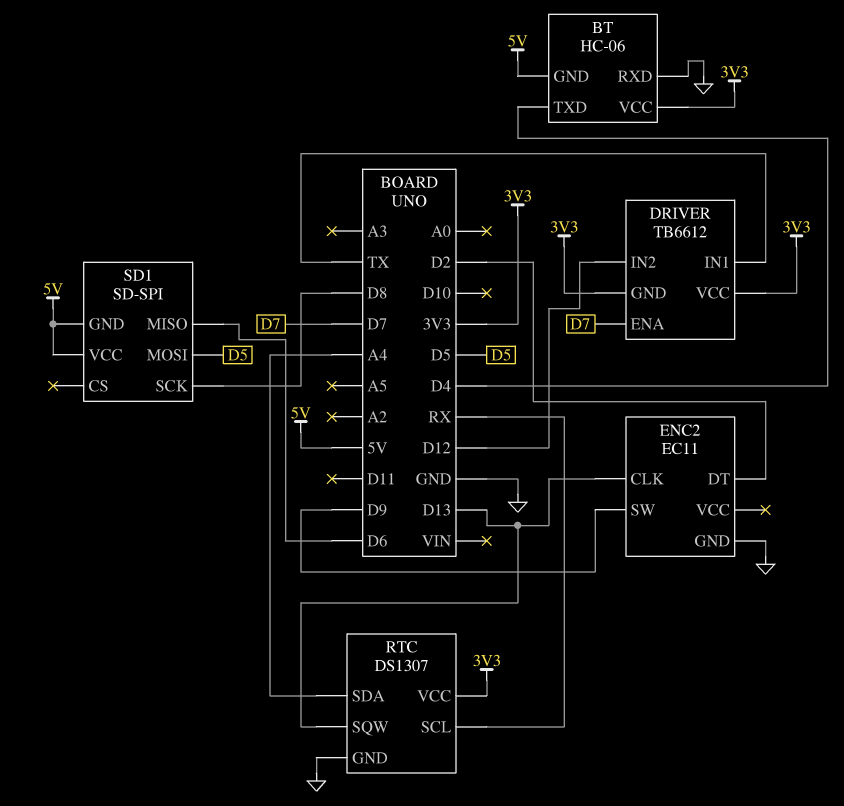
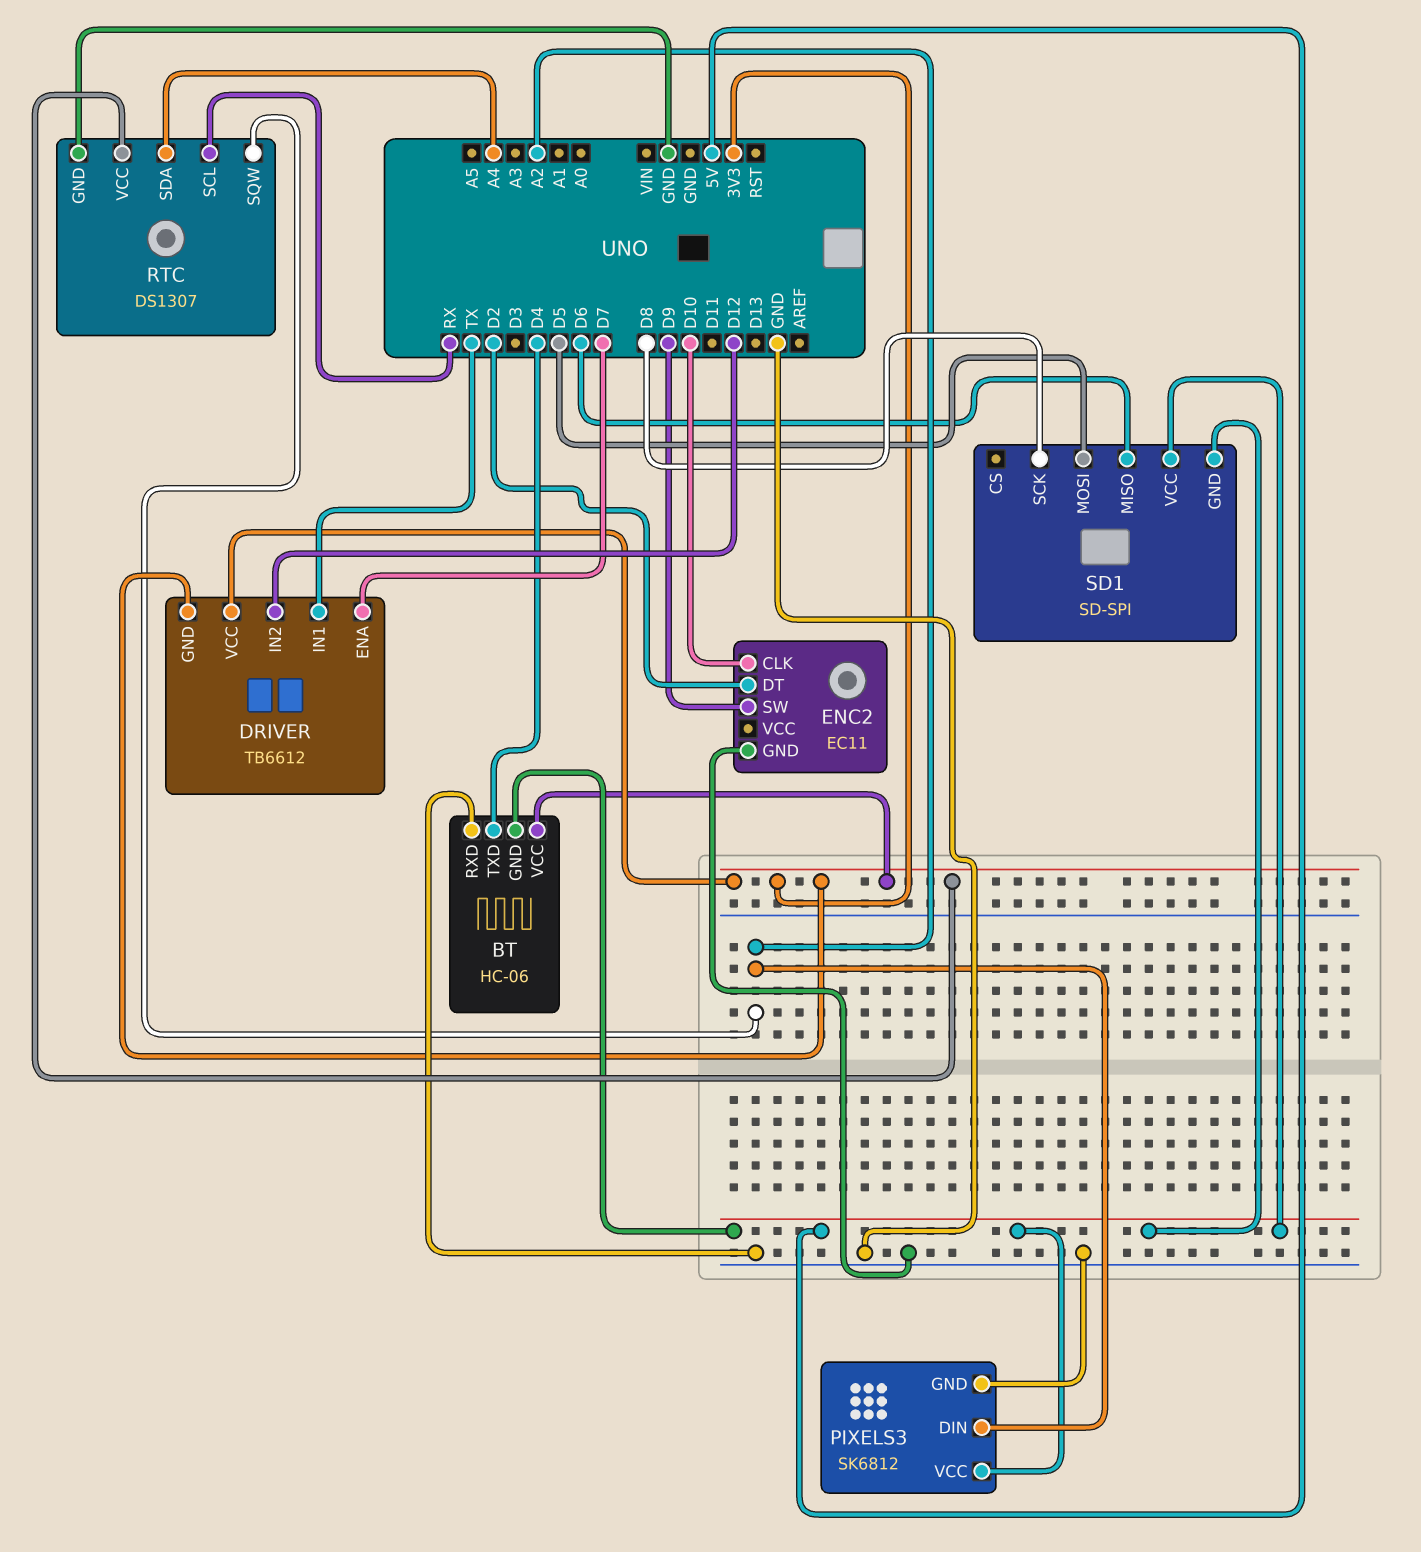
ENC2 pin CLK: D13 -> D10
PIXELS3: none -> SK6812
PIXELS3 pin DIN: none -> A2
PIXELS3 pin GND: none -> GND
PIXELS3 pin VCC: none -> 5V
RTC pin SQW: D13 -> A2

